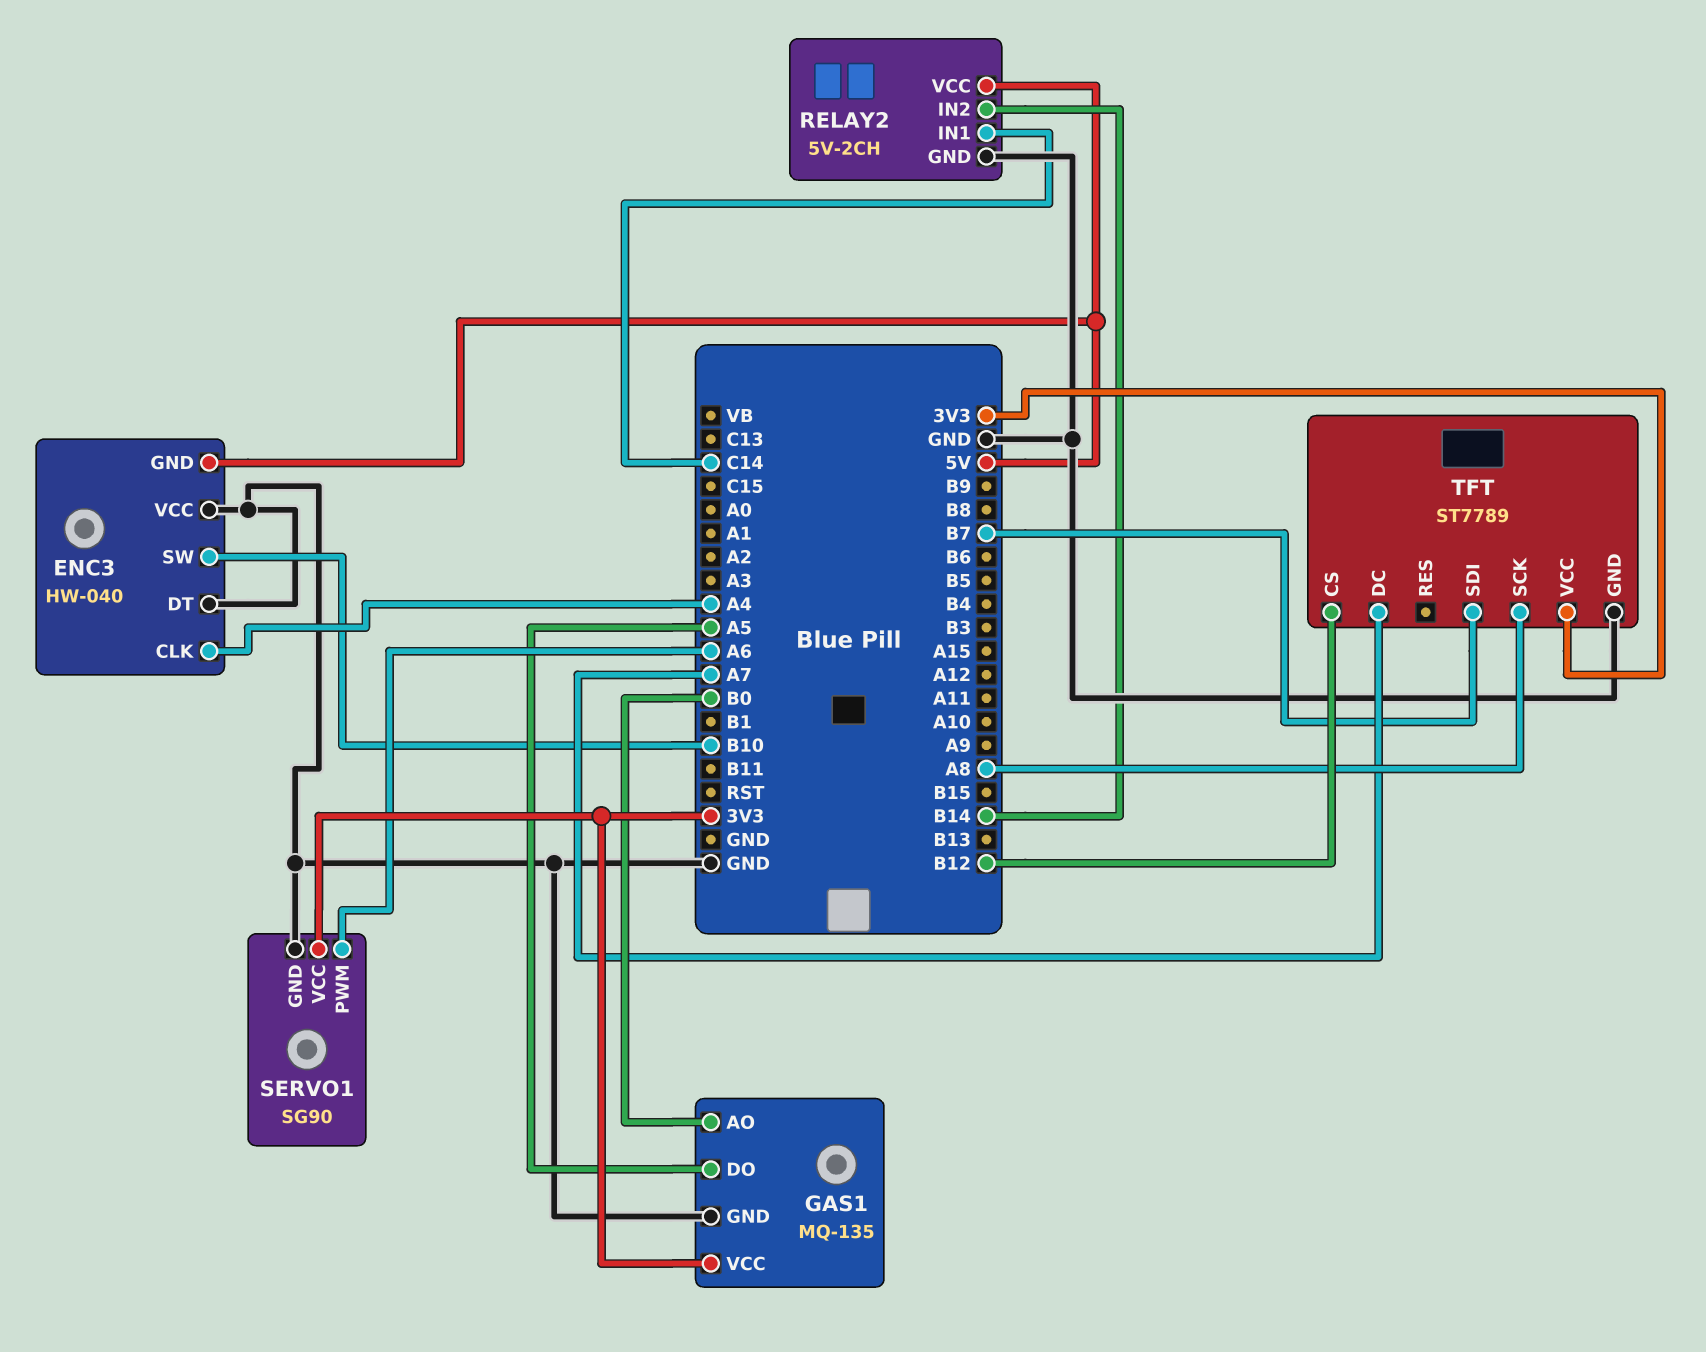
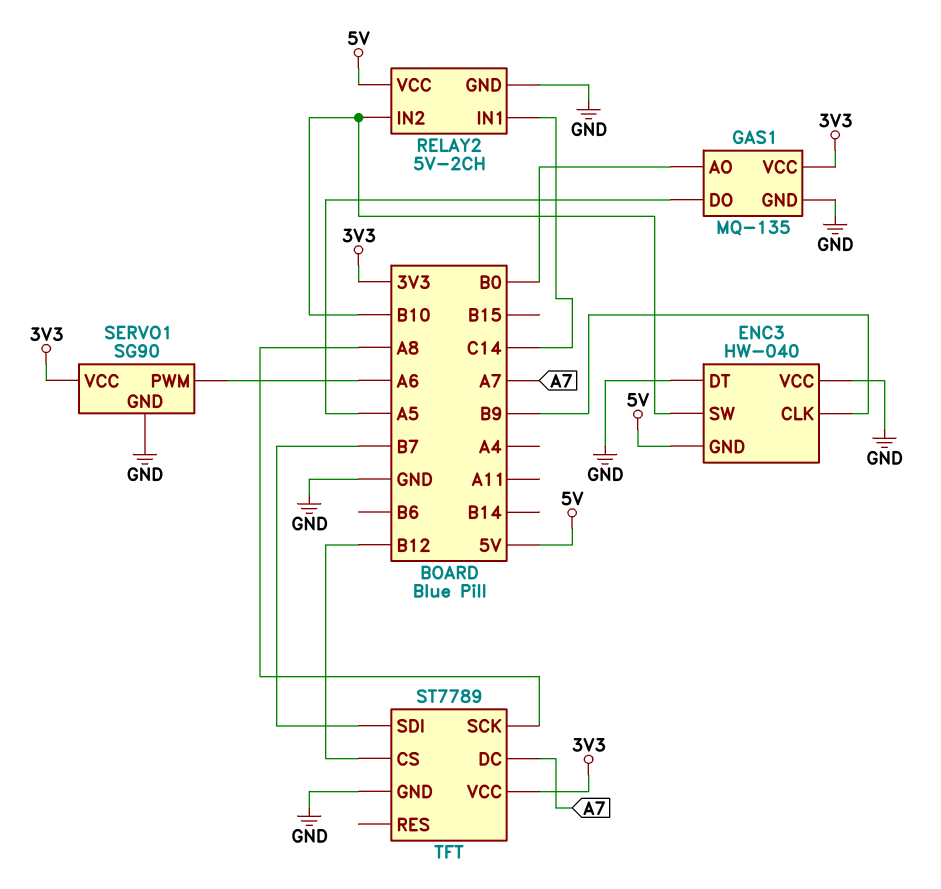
ENC3 pin CLK: A4 -> B9
RELAY2 pin IN2: B14 -> B10

